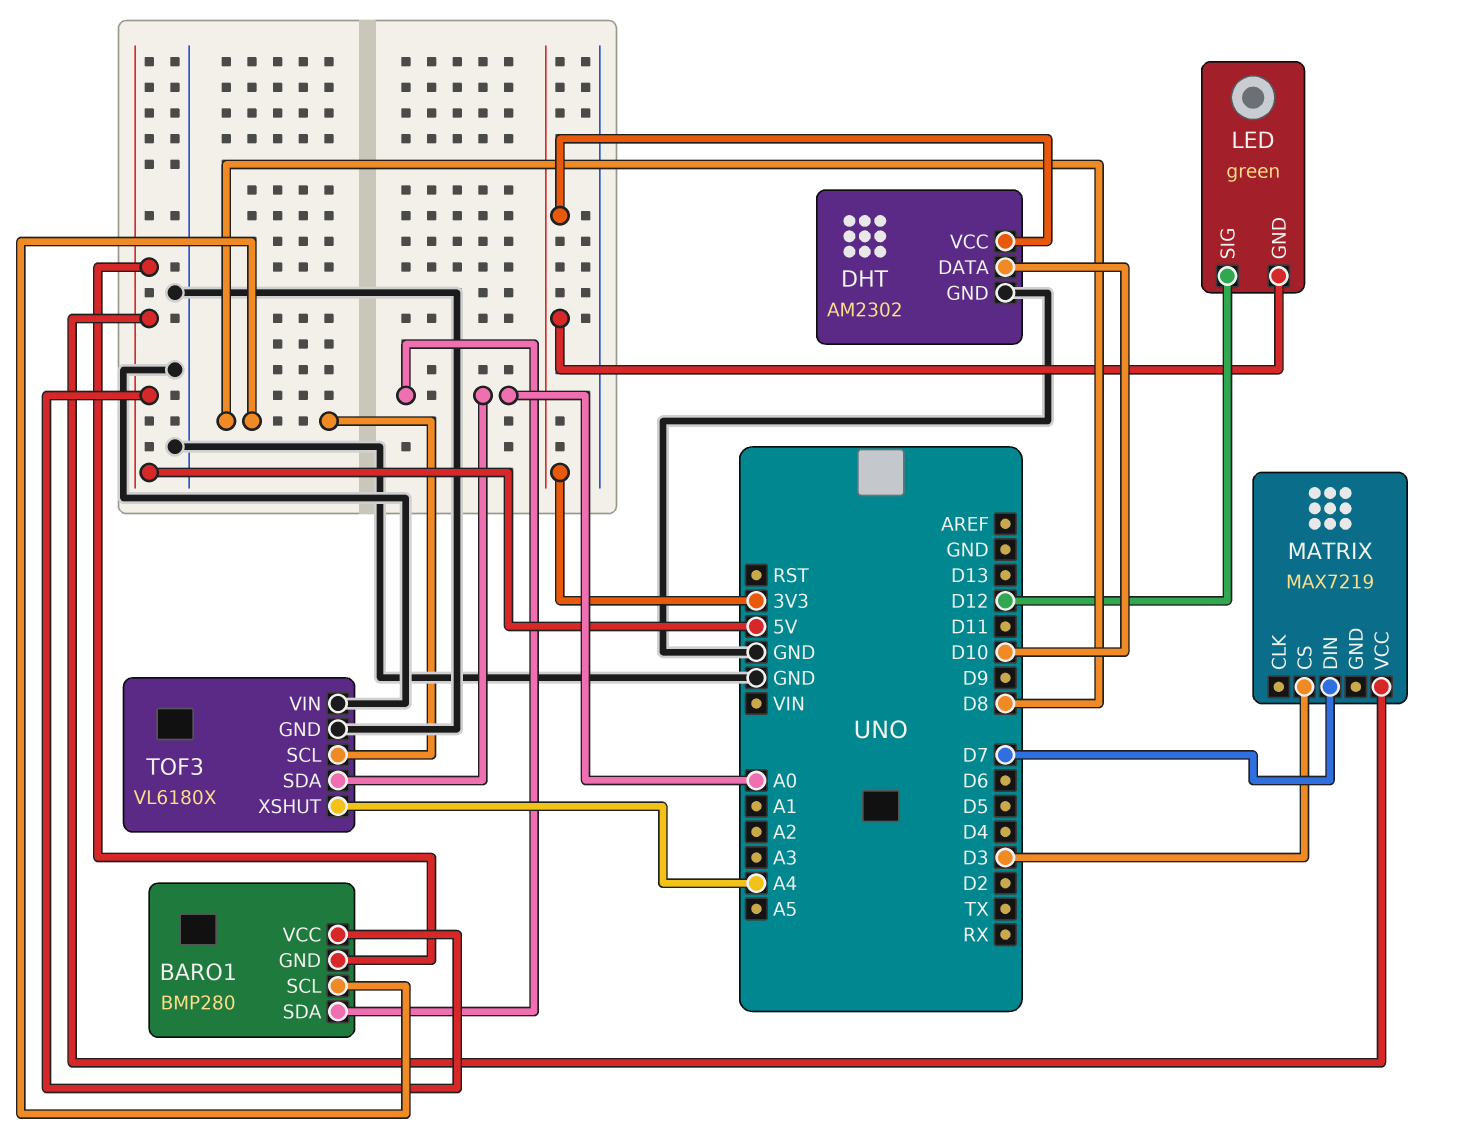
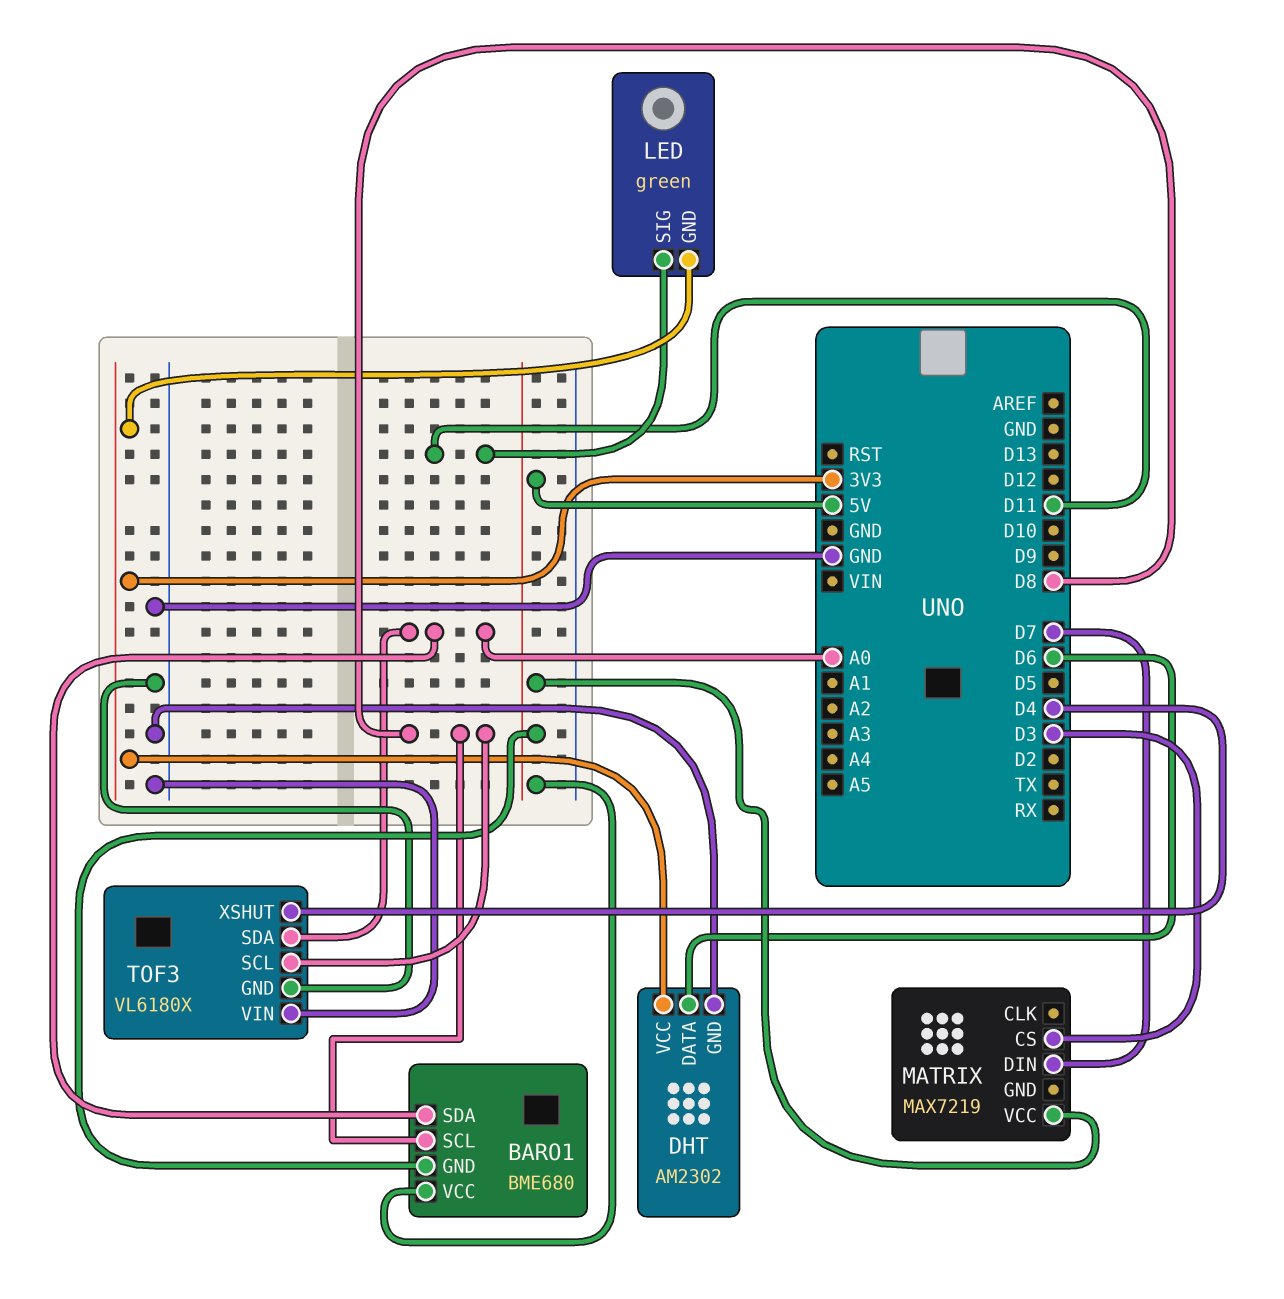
BARO1: BMP280 -> BME680
DHT pin DATA: D10 -> D6
LED pin SIG: D12 -> D11
TOF3 pin XSHUT: A4 -> D4

